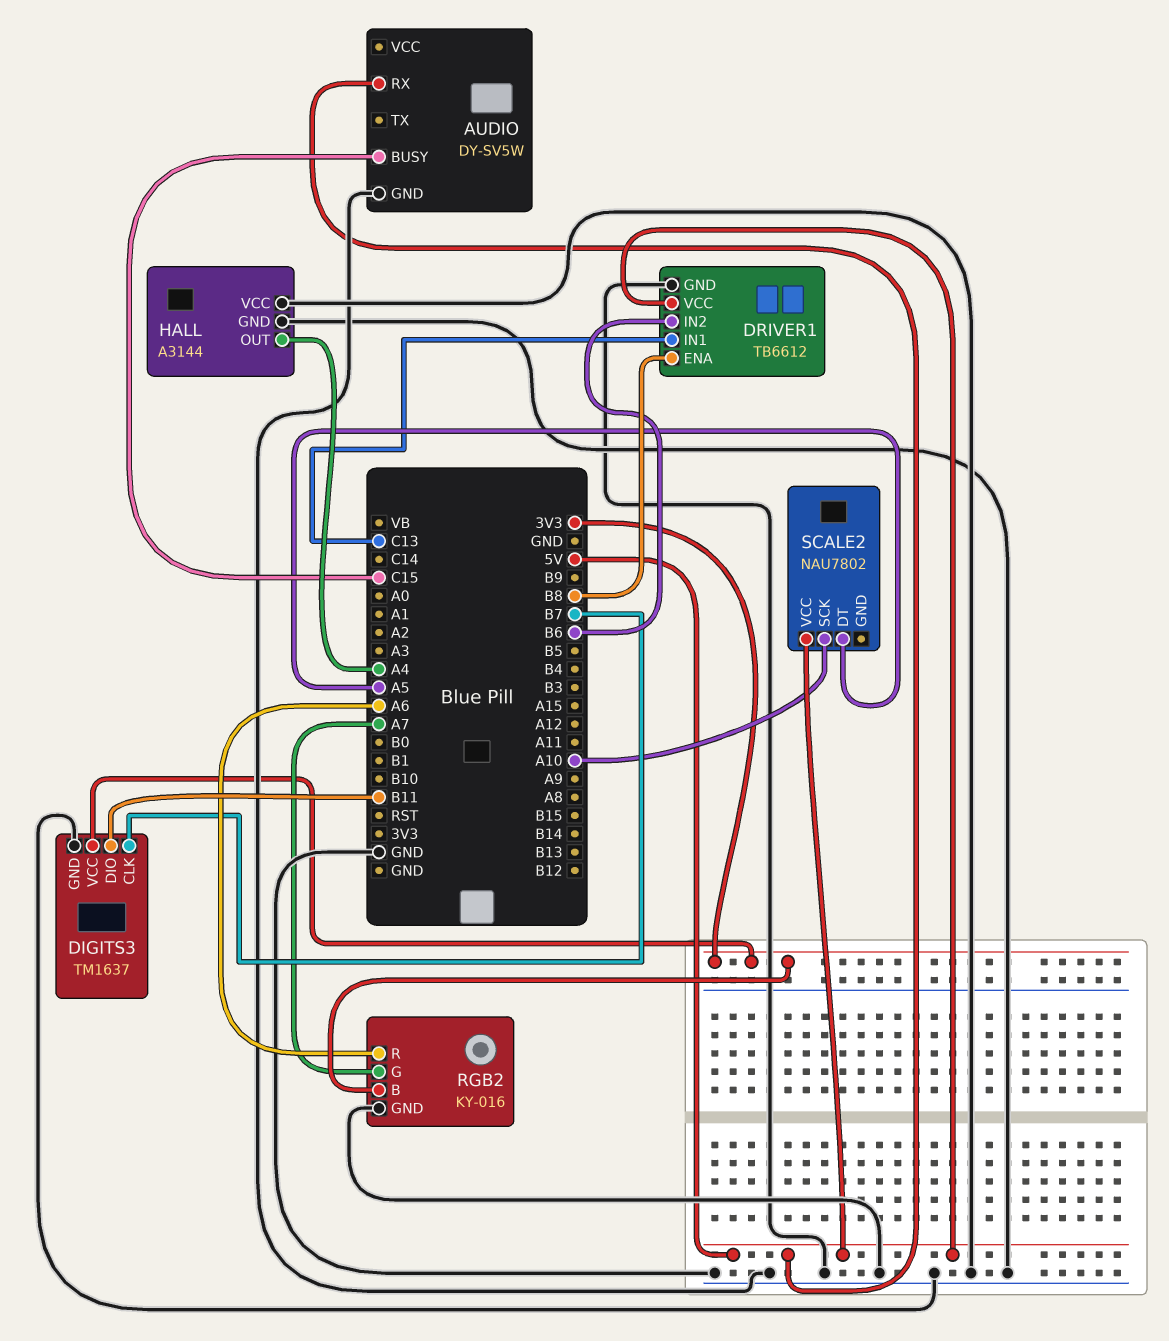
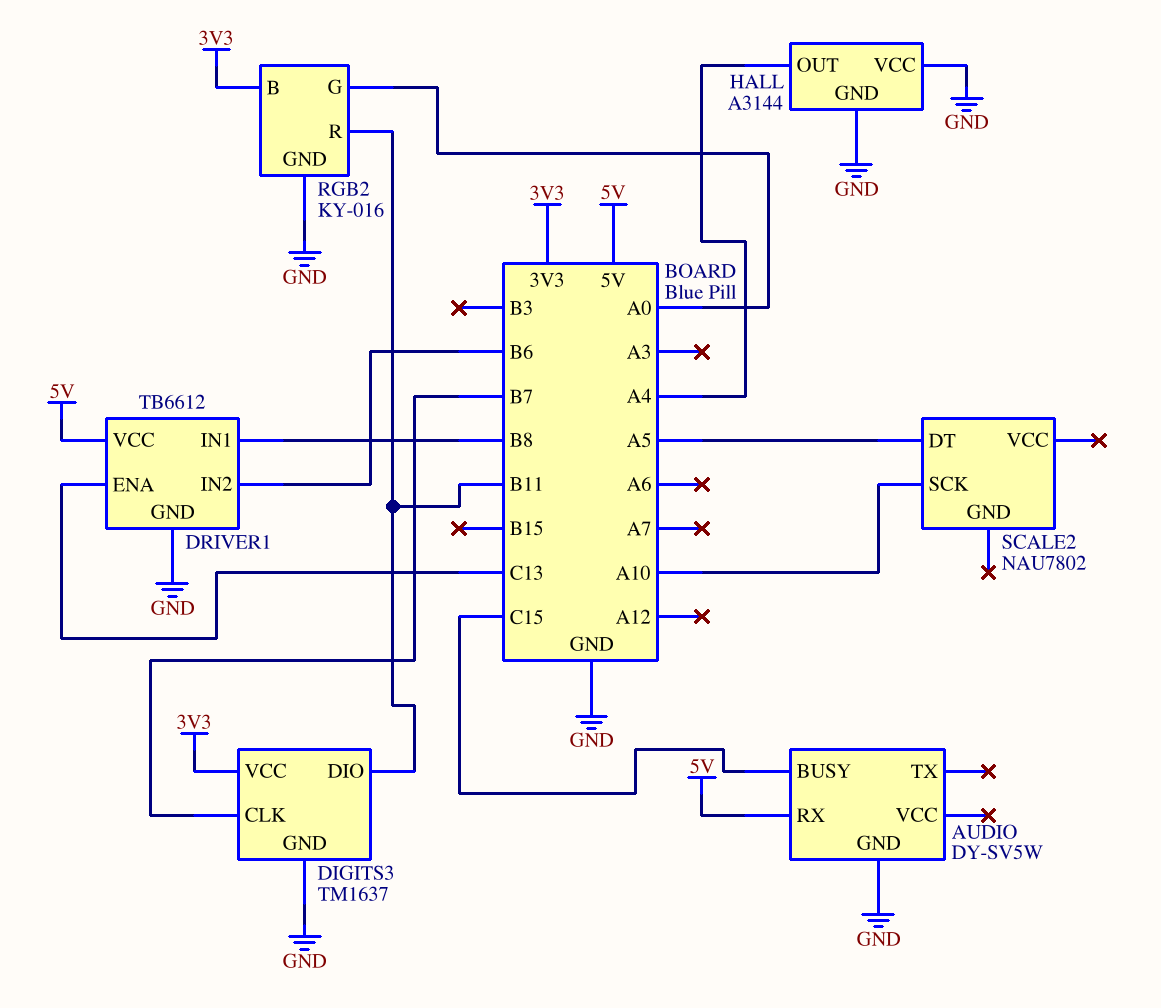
DRIVER1 pin ENA: B8 -> C13
DRIVER1 pin IN1: C13 -> B8
RGB2 pin G: A7 -> A0
RGB2 pin R: A6 -> B11
SCALE2 pin VCC: 5V -> none

